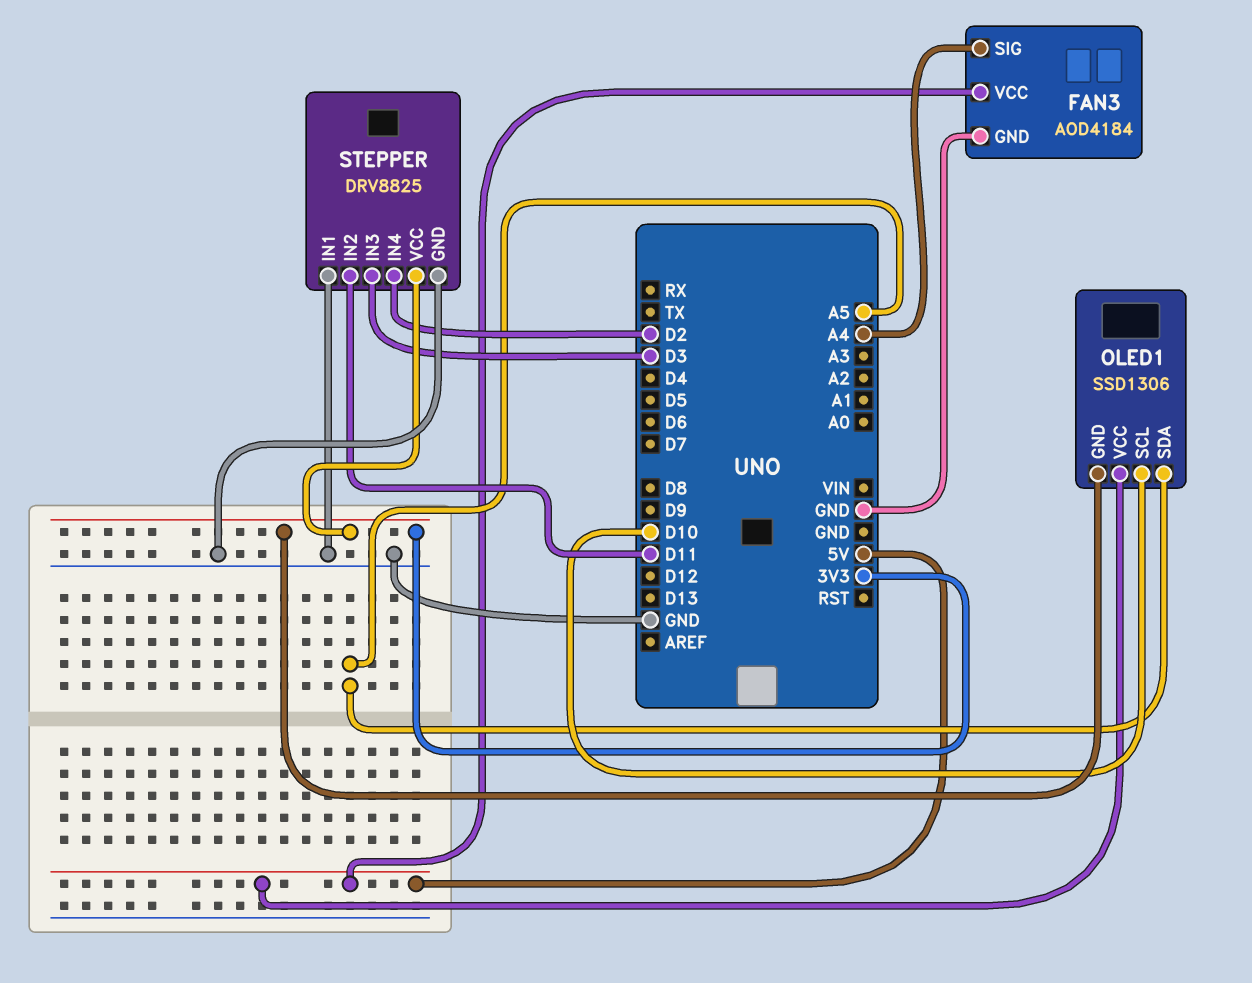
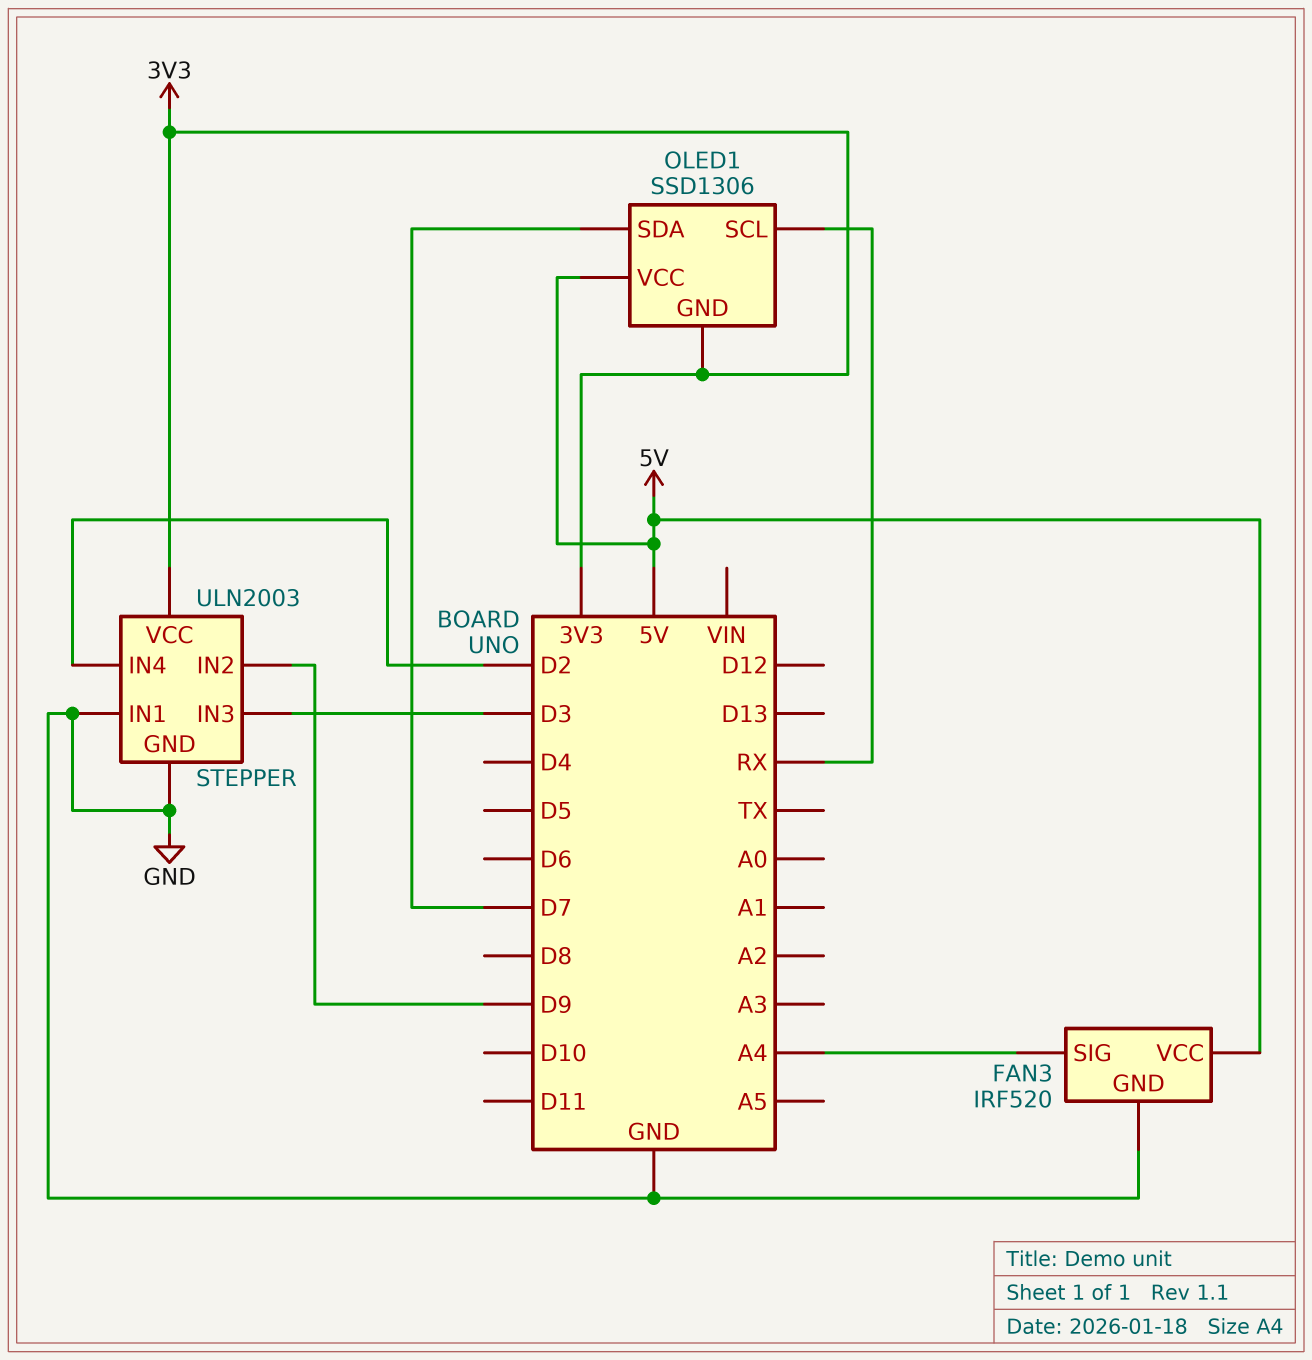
FAN3: AOD4184 -> IRF520
OLED1 pin SCL: D10 -> RX
OLED1 pin SDA: A5 -> D7
STEPPER: DRV8825 -> ULN2003
STEPPER pin IN2: D11 -> D9

